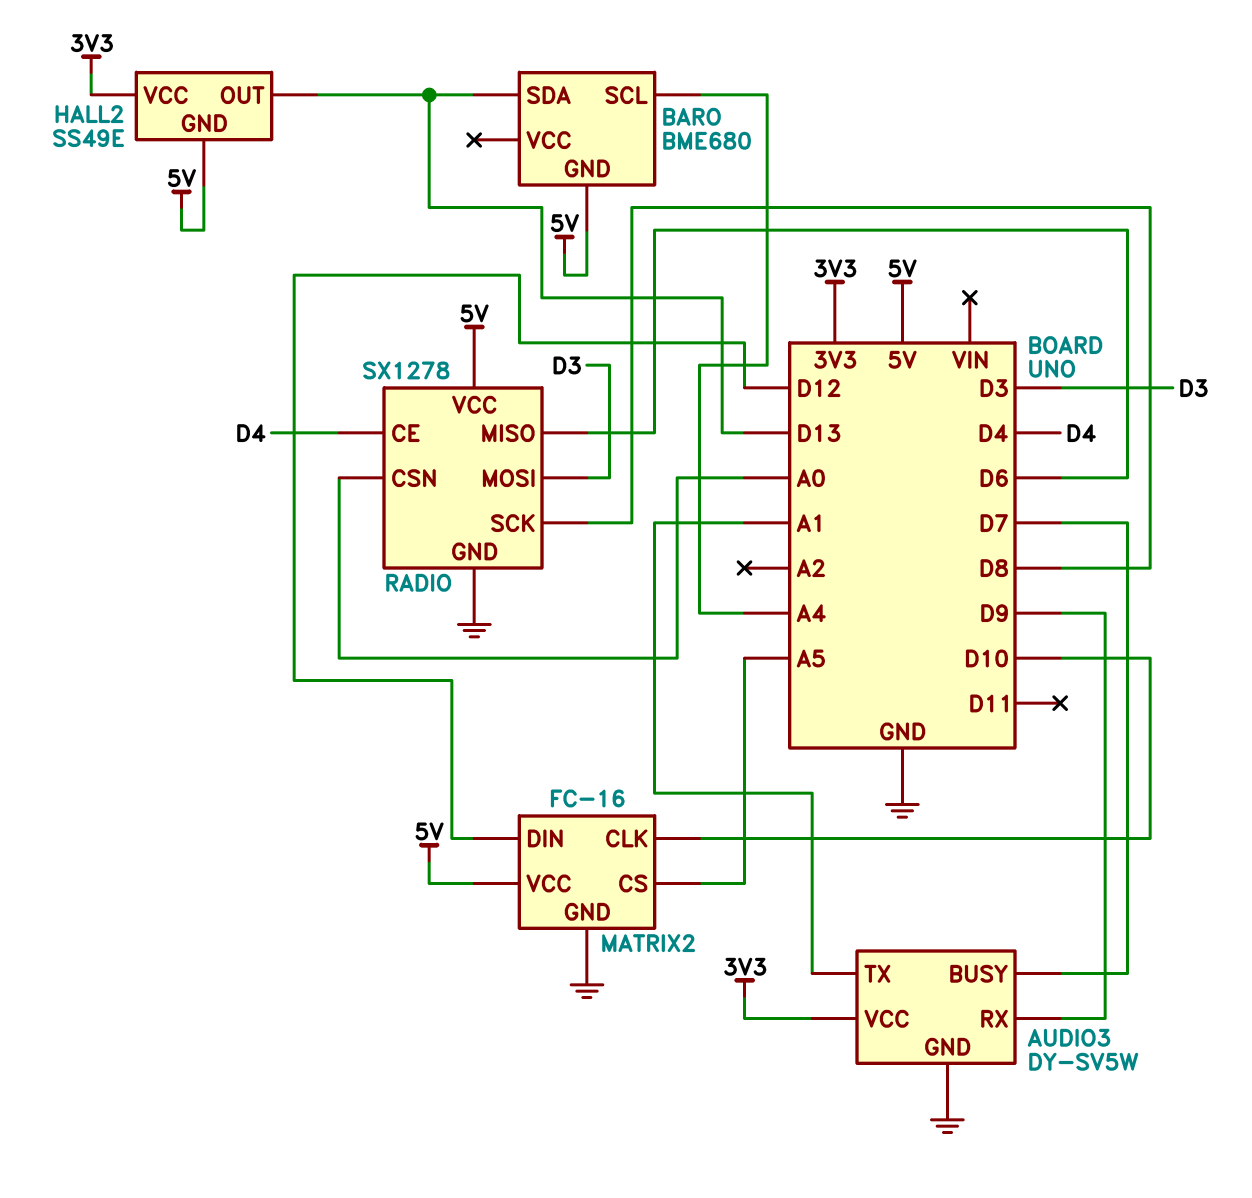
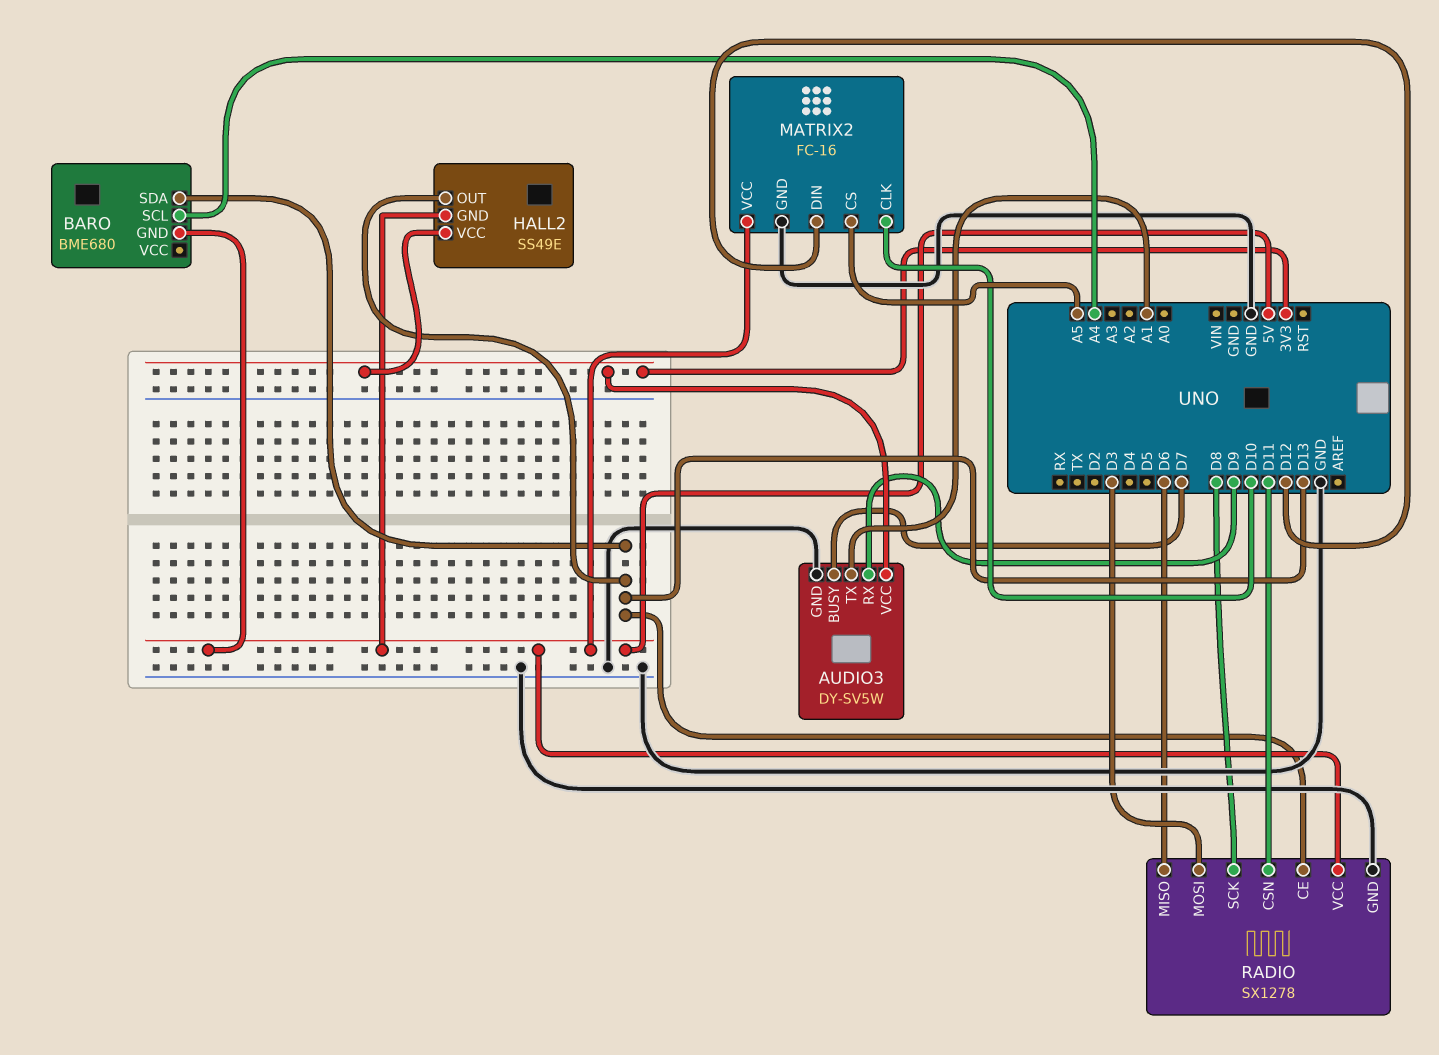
RADIO pin CE: D4 -> D13
RADIO pin CSN: A0 -> D11

